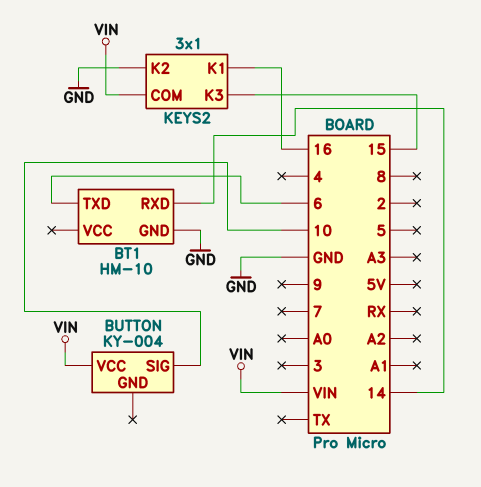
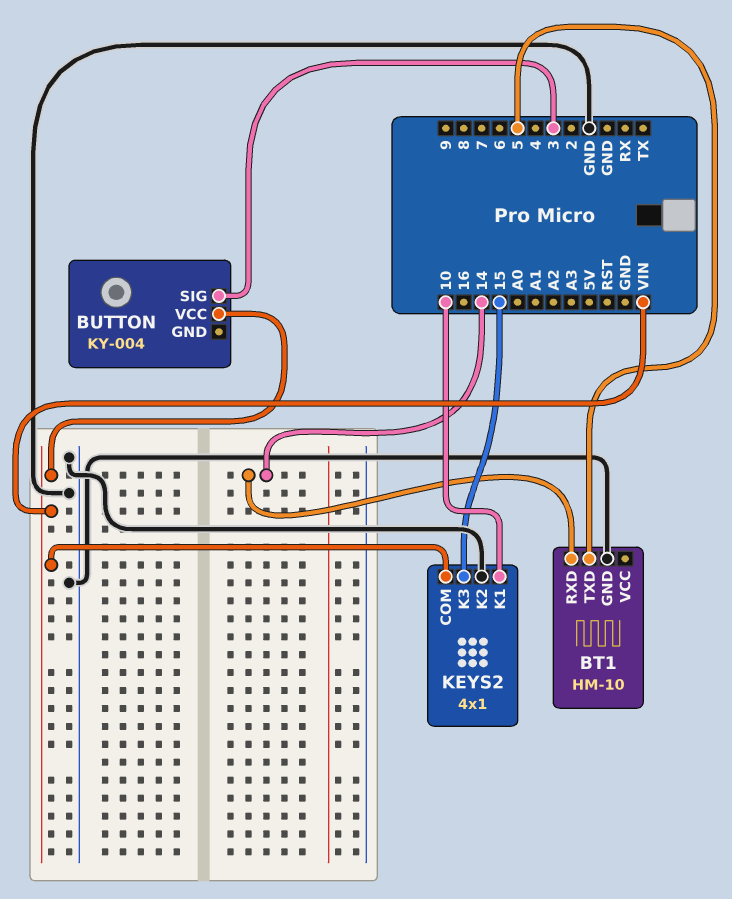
BT1 pin TXD: 6 -> 5
BUTTON pin SIG: 10 -> 3
KEYS2: 3x1 -> 4x1
KEYS2 pin K1: 16 -> 10

